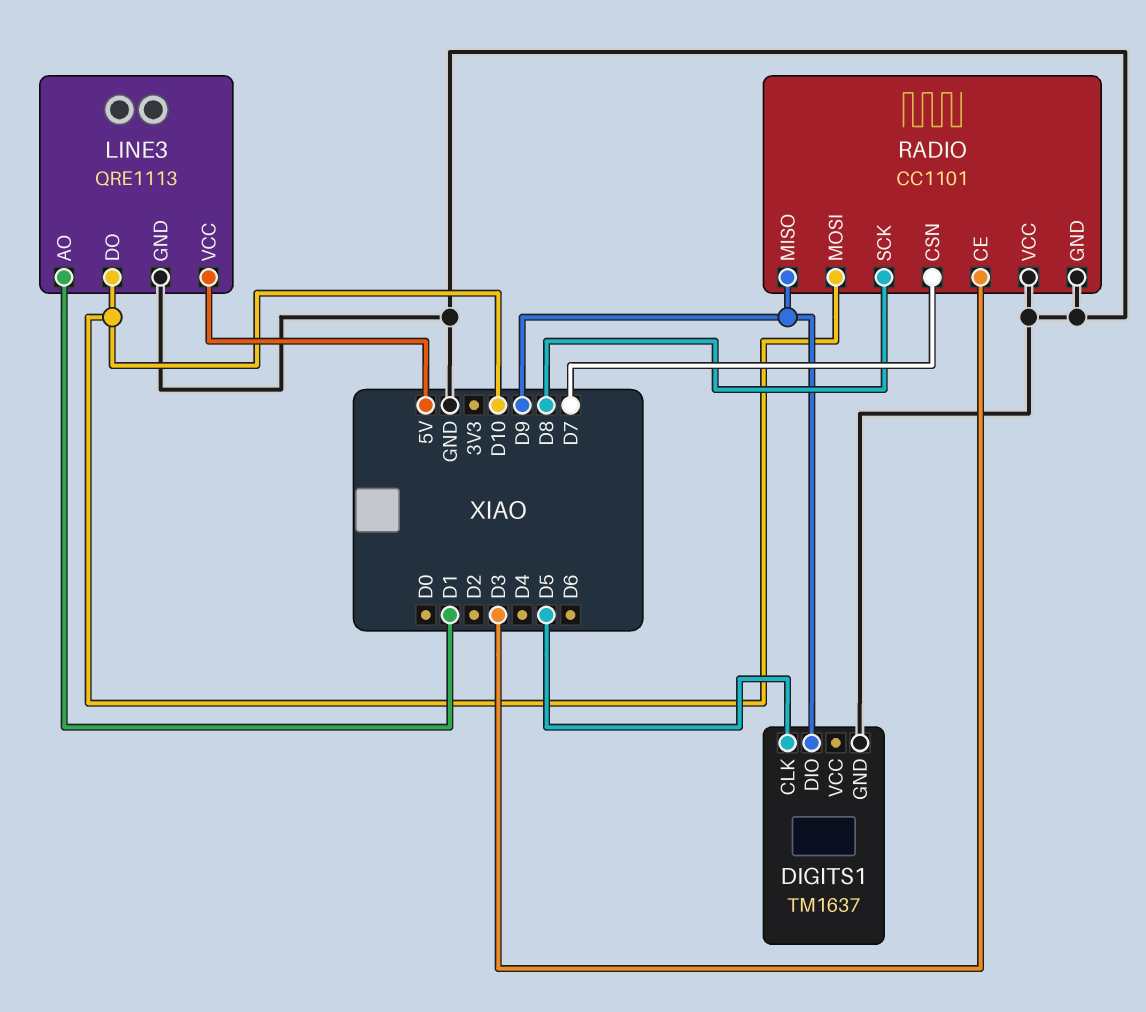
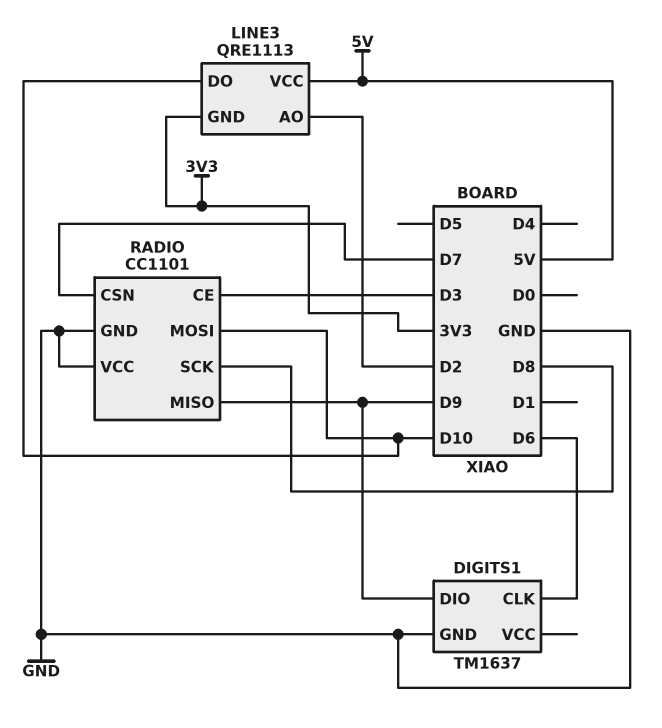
DIGITS1 pin CLK: D5 -> D6
LINE3 pin AO: D1 -> D2
LINE3 pin GND: GND -> 3V3

